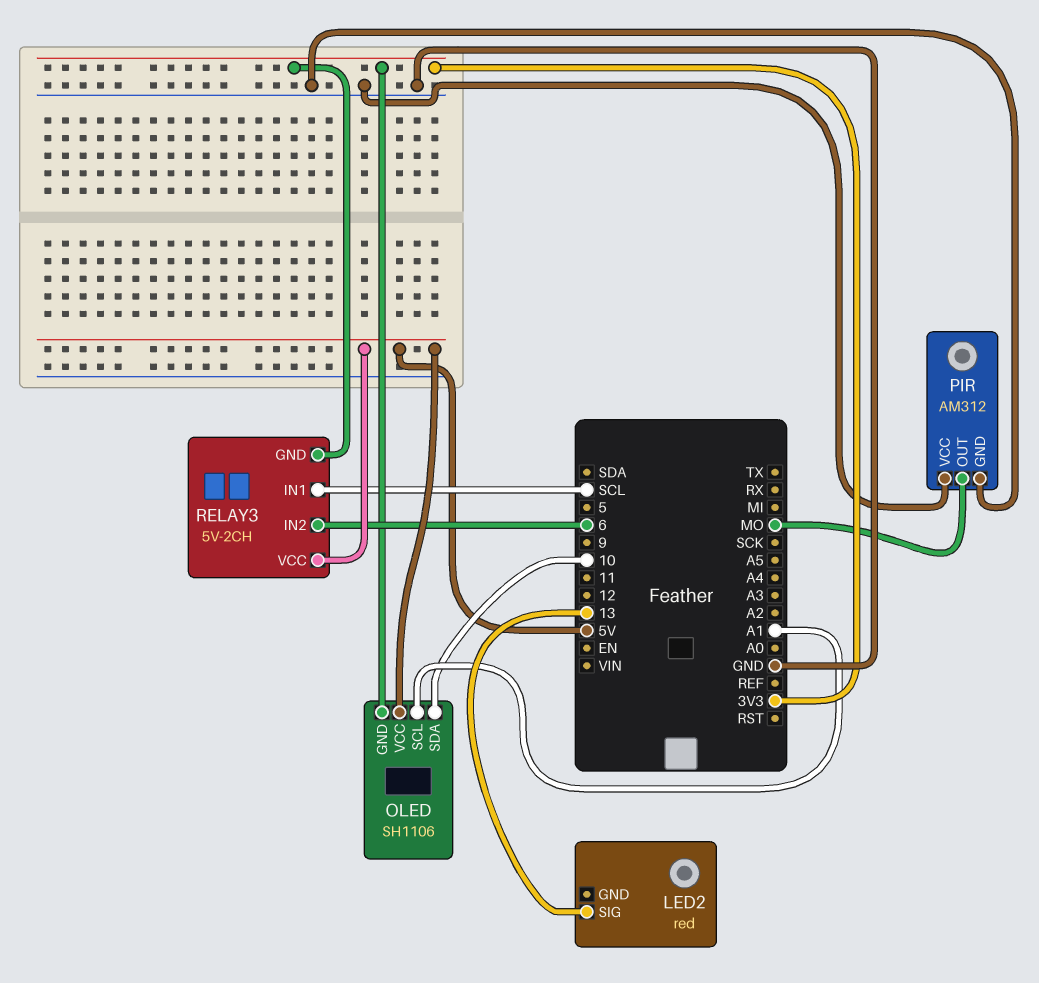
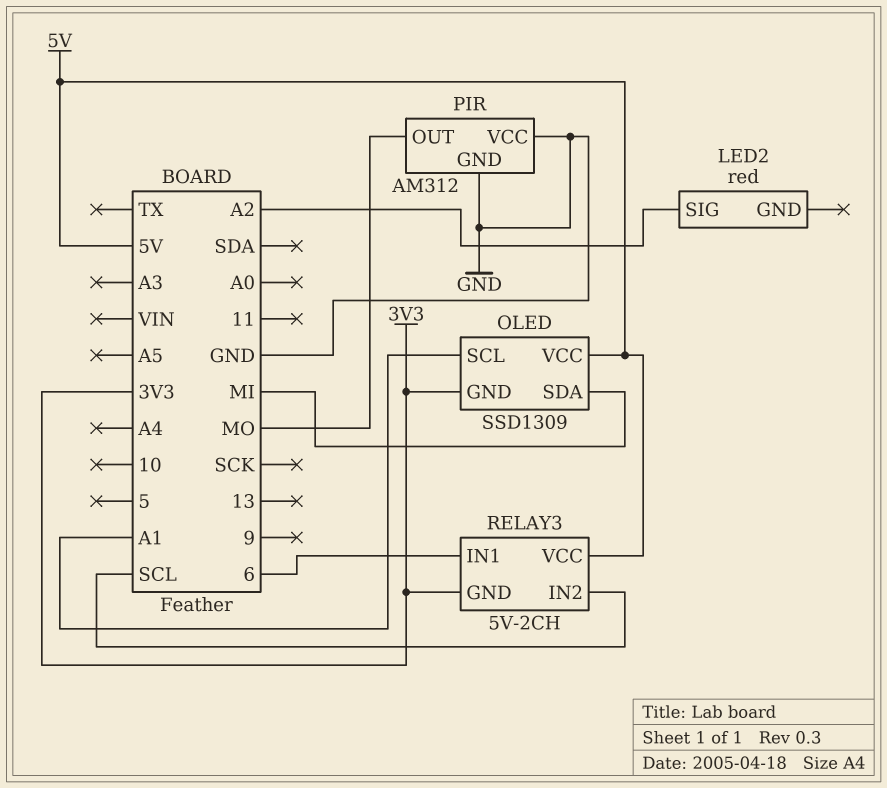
LED2 pin SIG: 13 -> A2
OLED: SH1106 -> SSD1309
OLED pin SDA: 10 -> MI
RELAY3 pin IN1: SCL -> 6
RELAY3 pin IN2: 6 -> SCL

